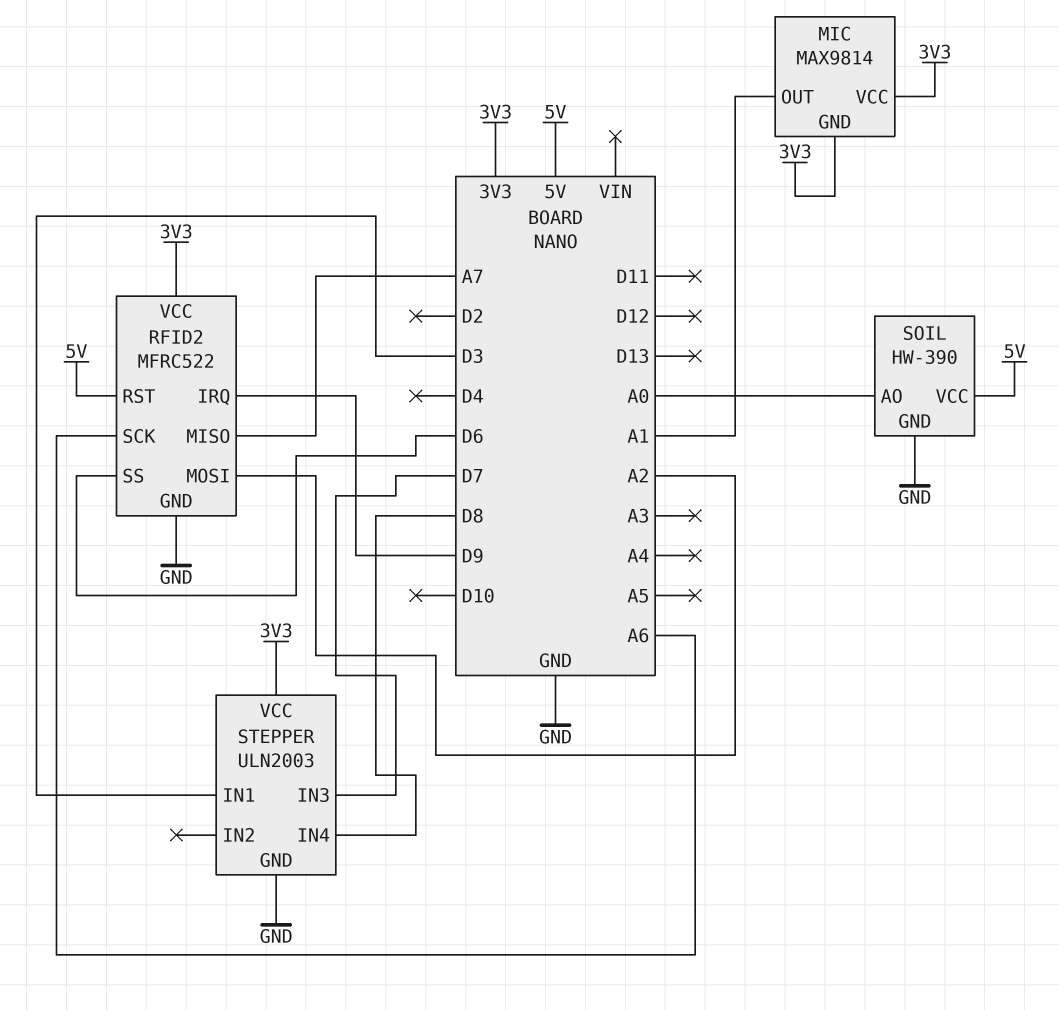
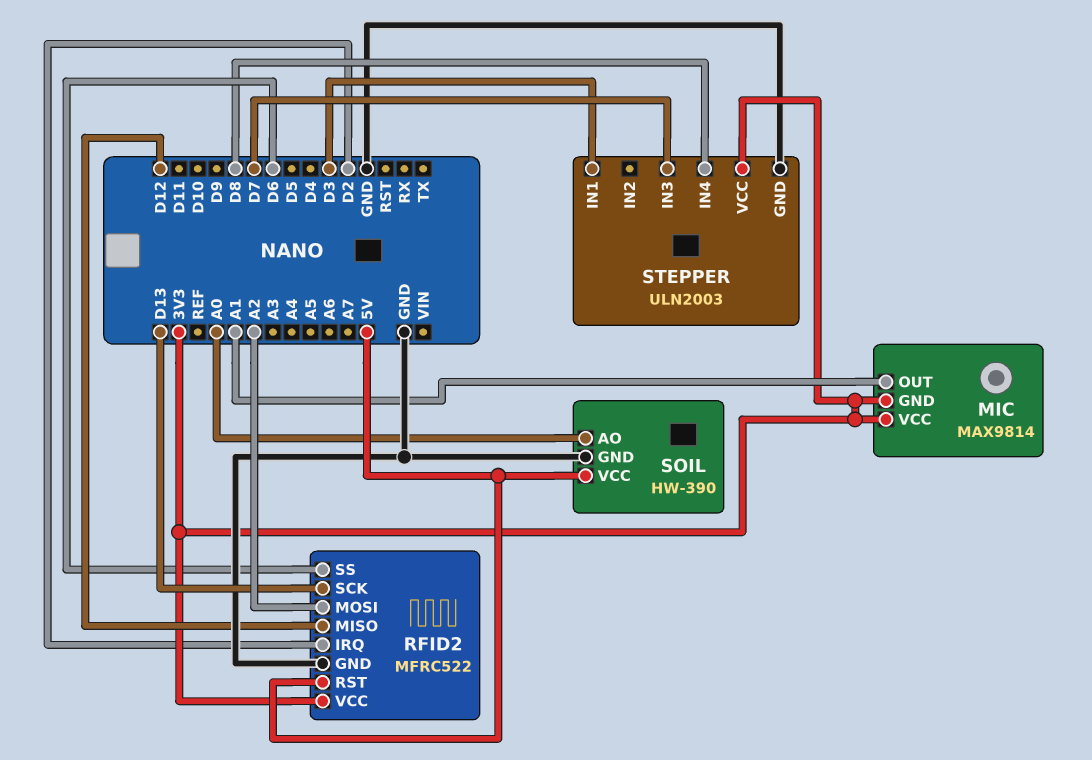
RFID2 pin IRQ: D9 -> D2
RFID2 pin MISO: A7 -> D12
RFID2 pin SCK: A6 -> D13

